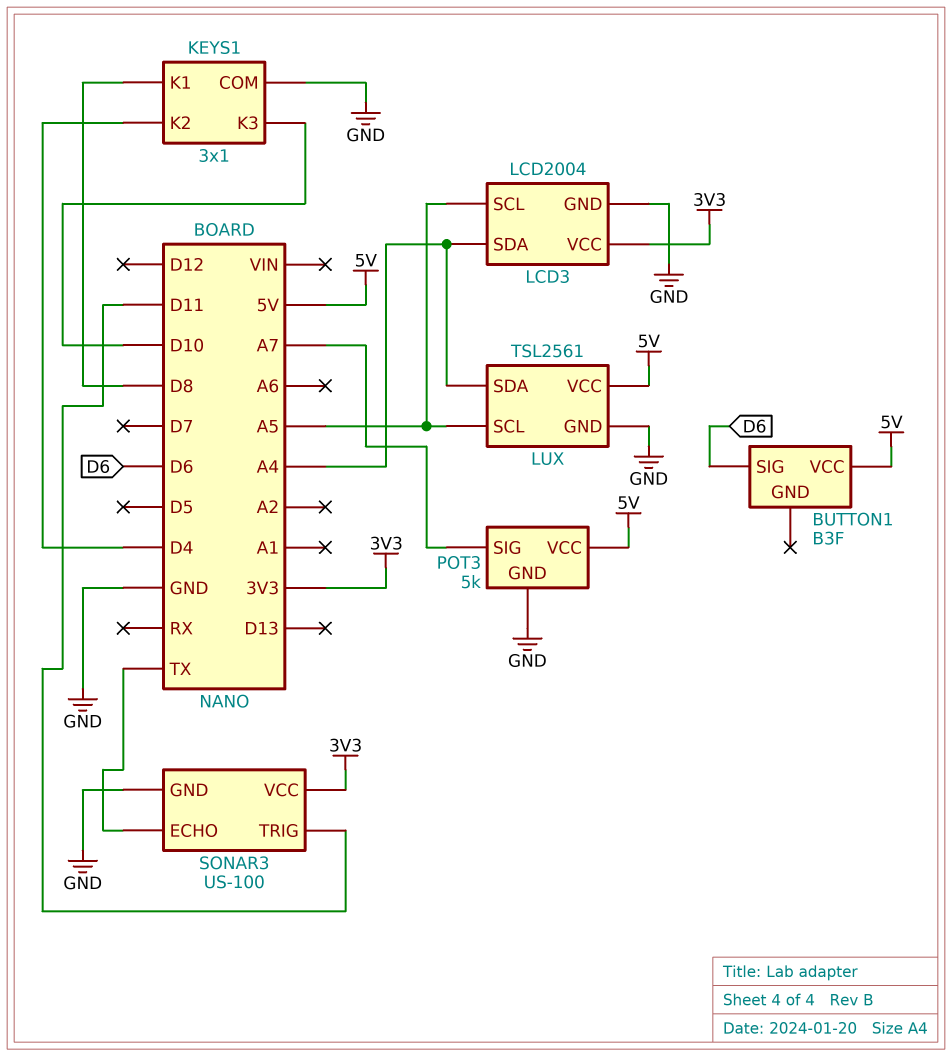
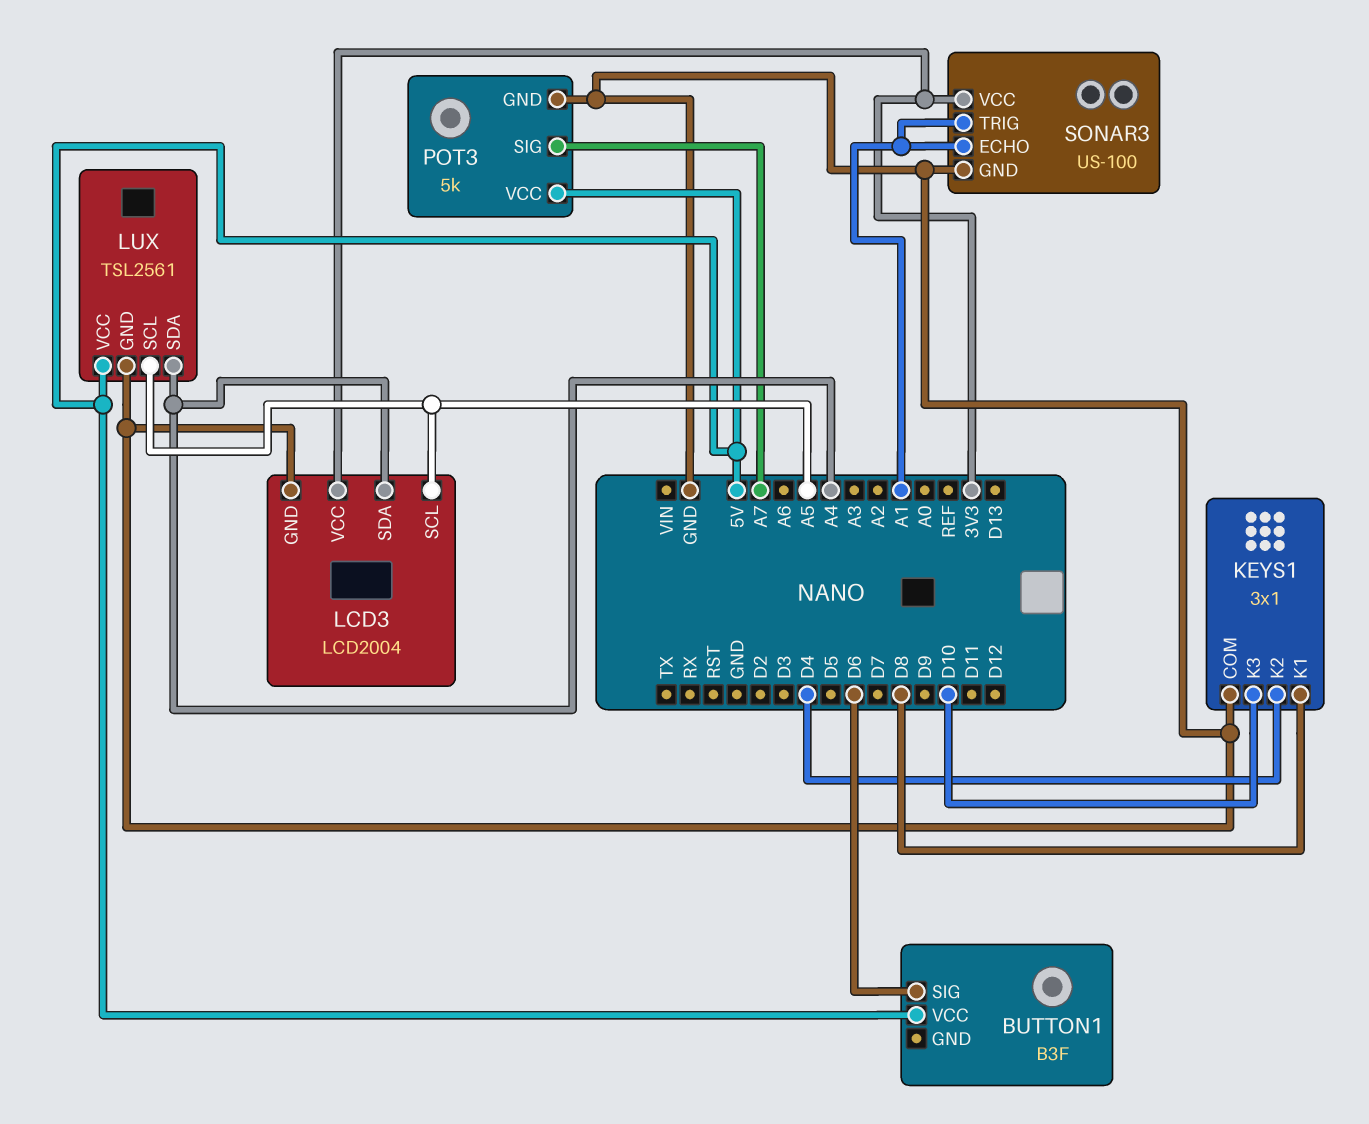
SONAR3 pin ECHO: TX -> A1
SONAR3 pin TRIG: D11 -> A1

